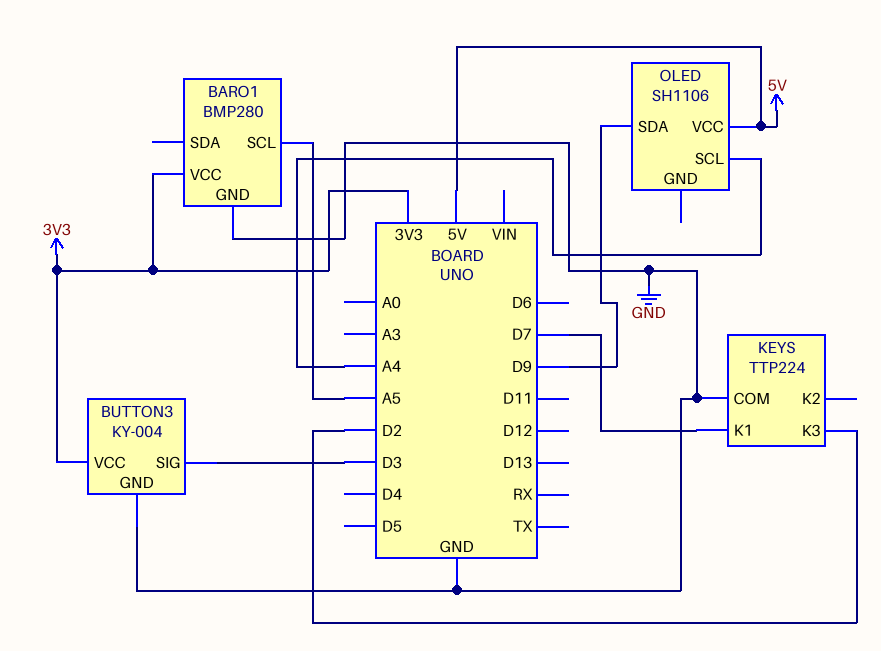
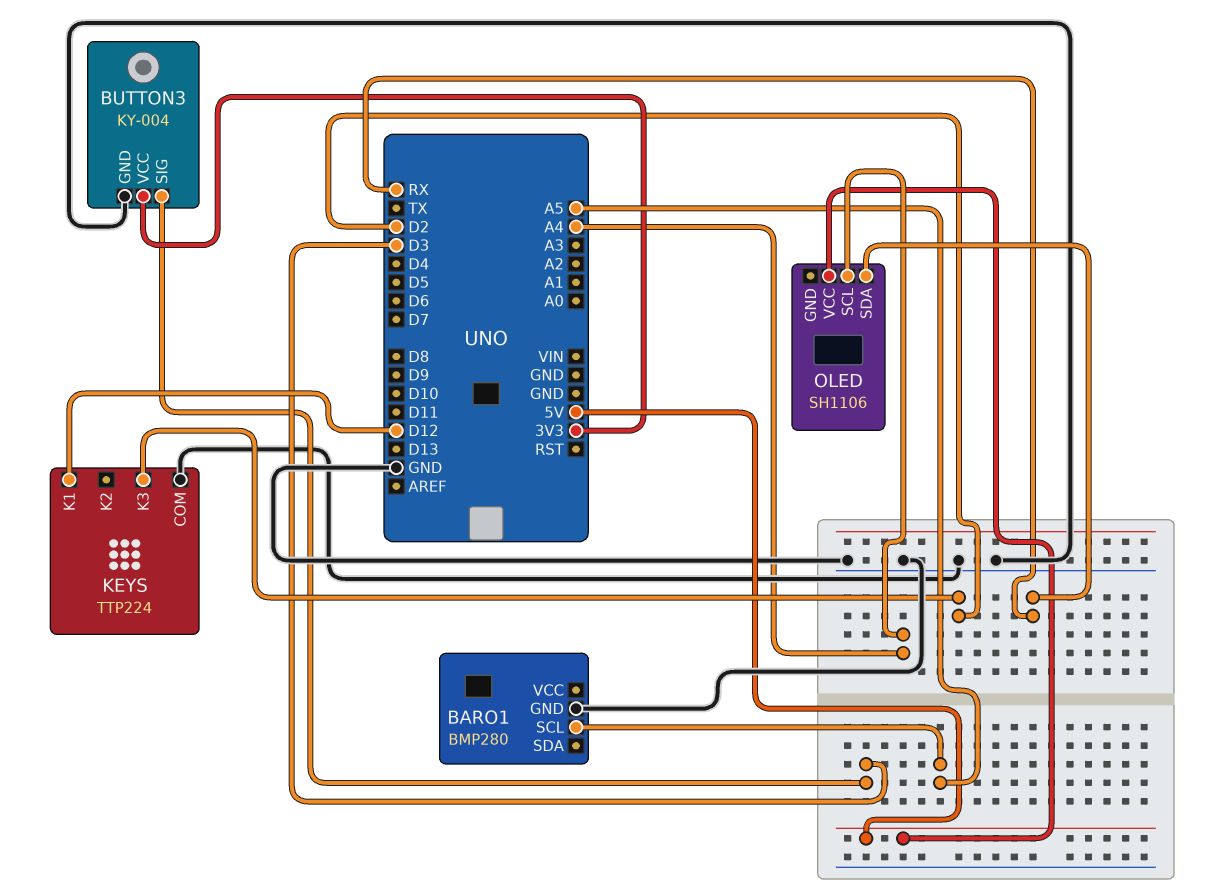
BARO1 pin VCC: 3V3 -> none
KEYS pin K1: D7 -> D12
OLED pin SDA: D9 -> RX

